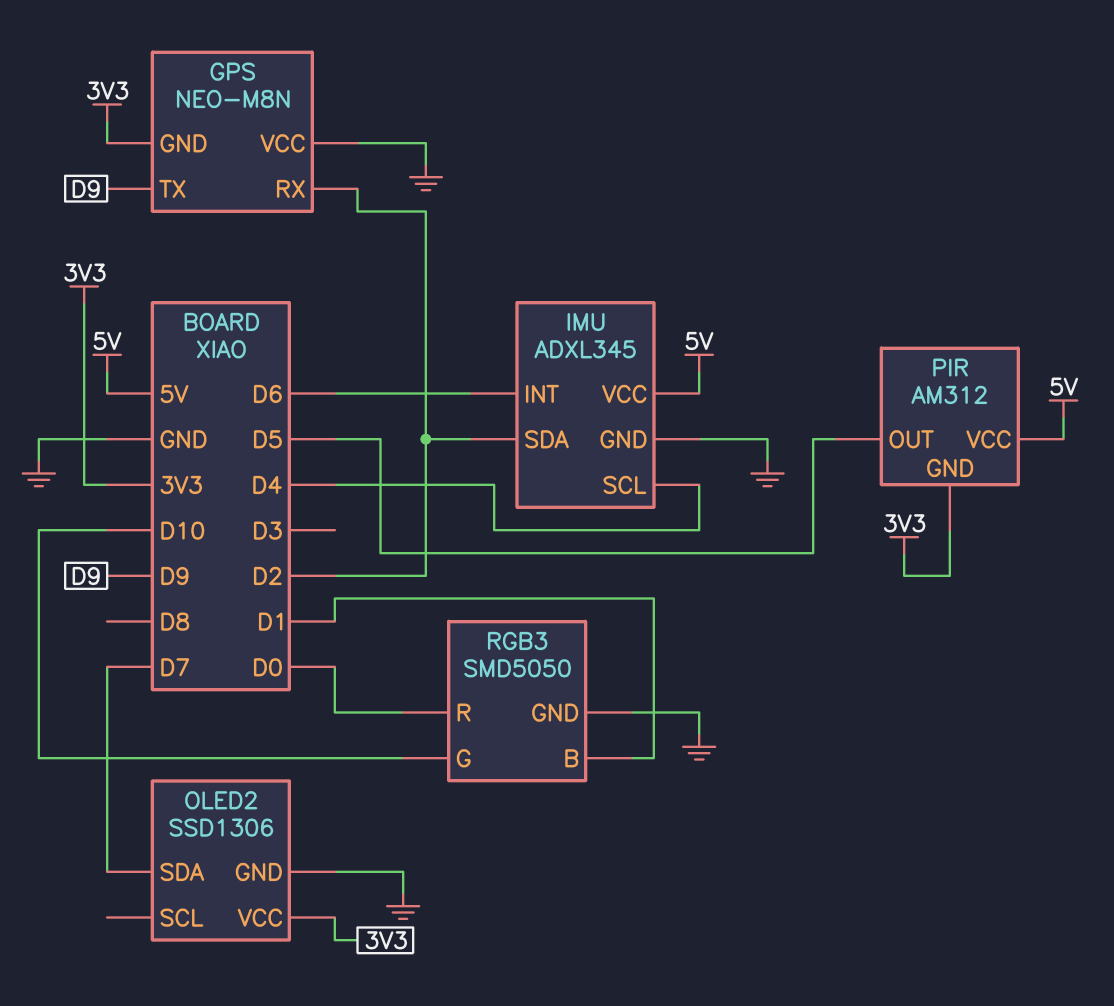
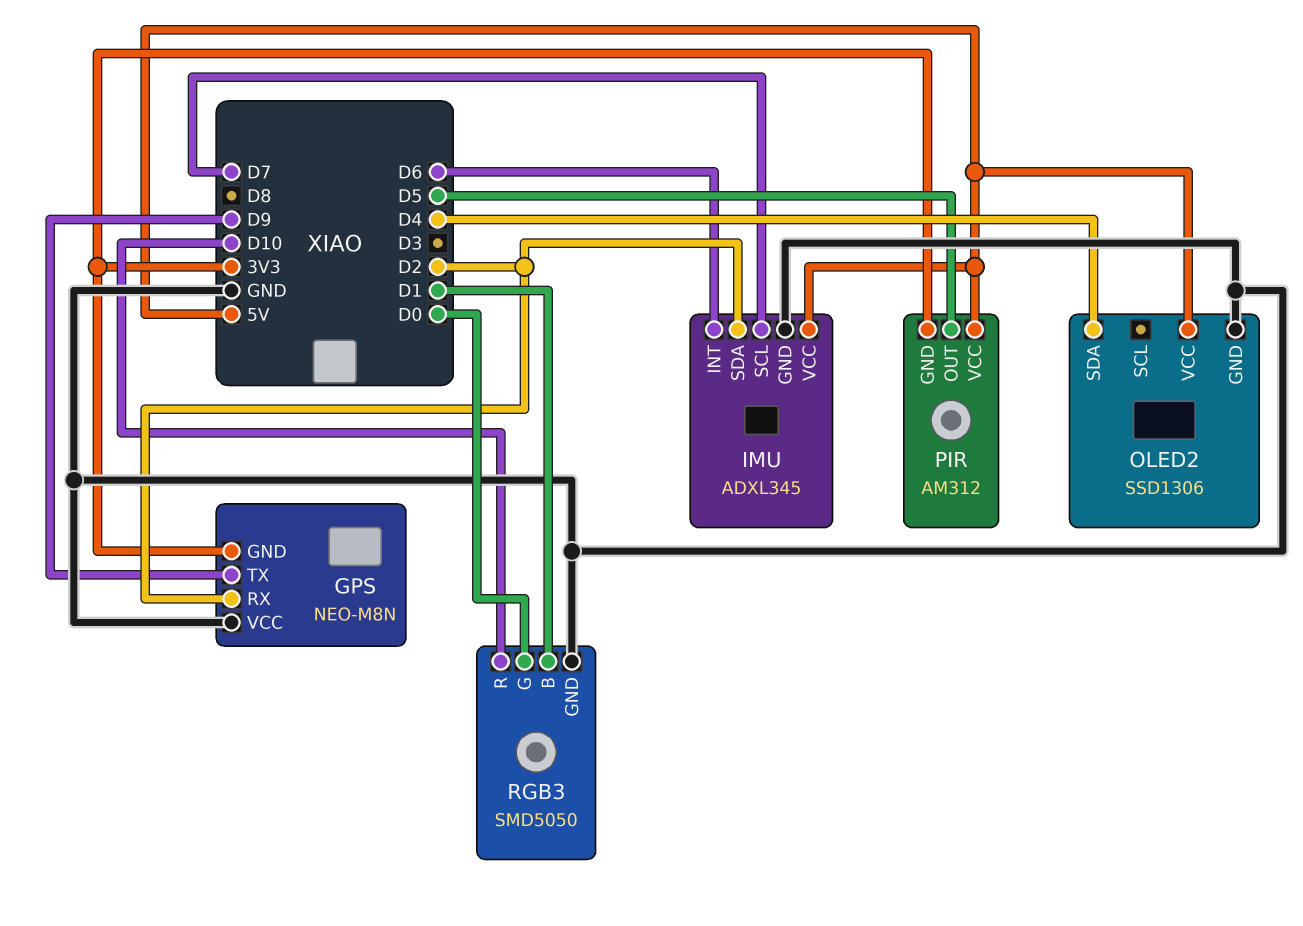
IMU pin SCL: D4 -> D7
OLED2 pin SDA: D7 -> D4
OLED2 pin VCC: 3V3 -> 5V
RGB3 pin G: D10 -> D0
RGB3 pin R: D0 -> D10

